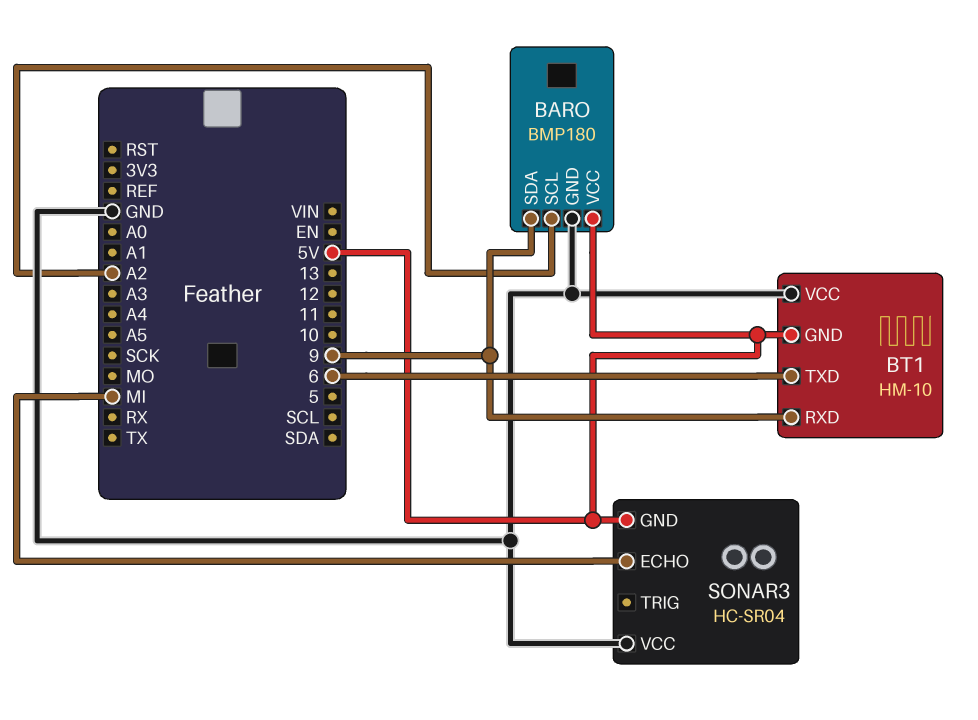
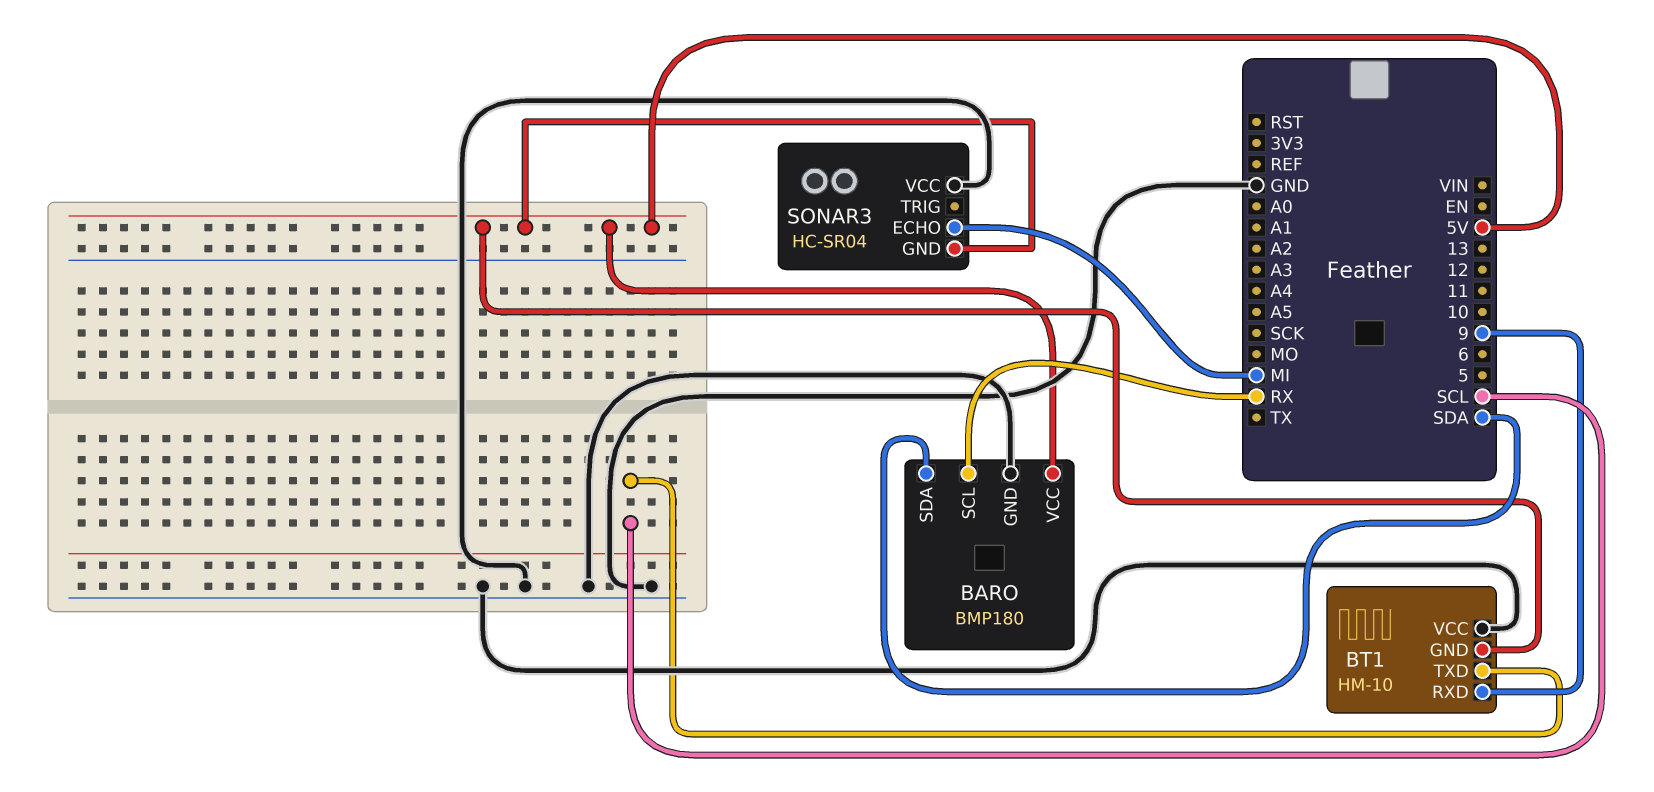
BARO pin SCL: A2 -> RX
BARO pin SDA: 9 -> SDA
BT1 pin TXD: 6 -> SCL

